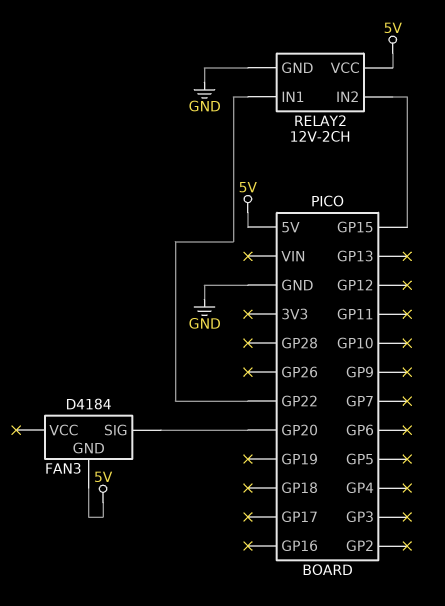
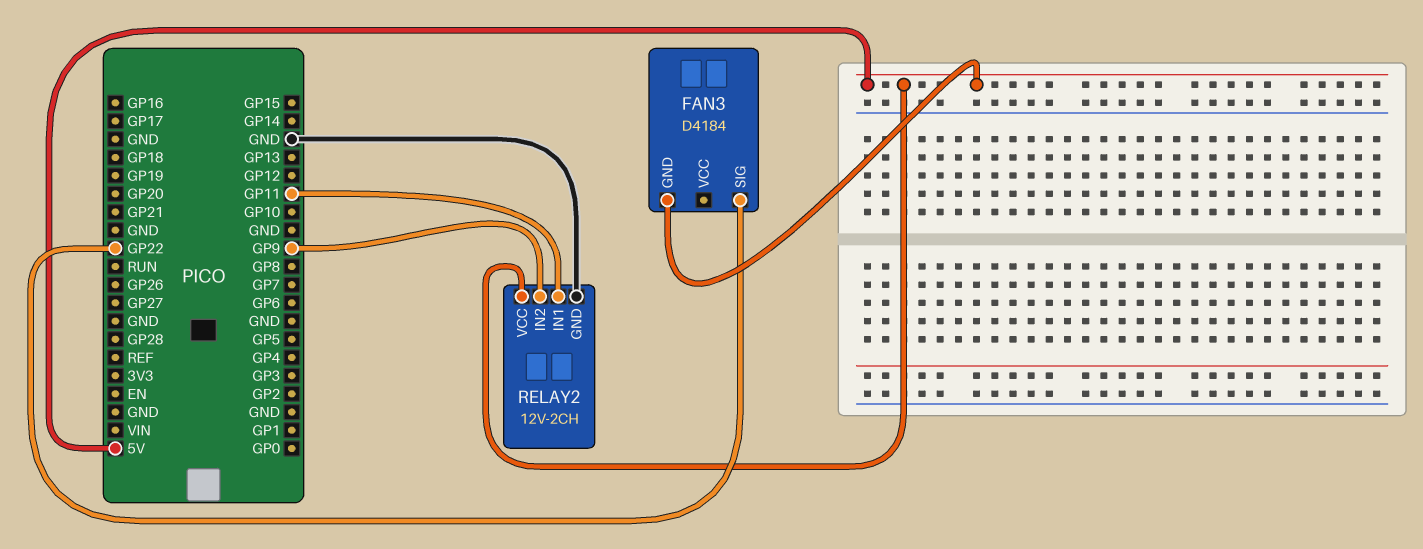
FAN3 pin SIG: GP20 -> GP22
RELAY2 pin IN1: GP22 -> GP11
RELAY2 pin IN2: GP15 -> GP9

